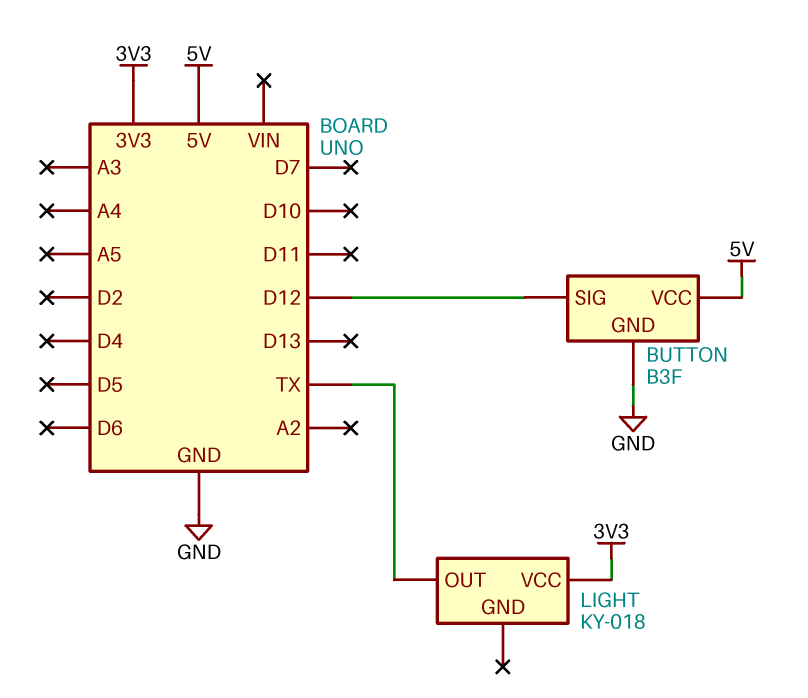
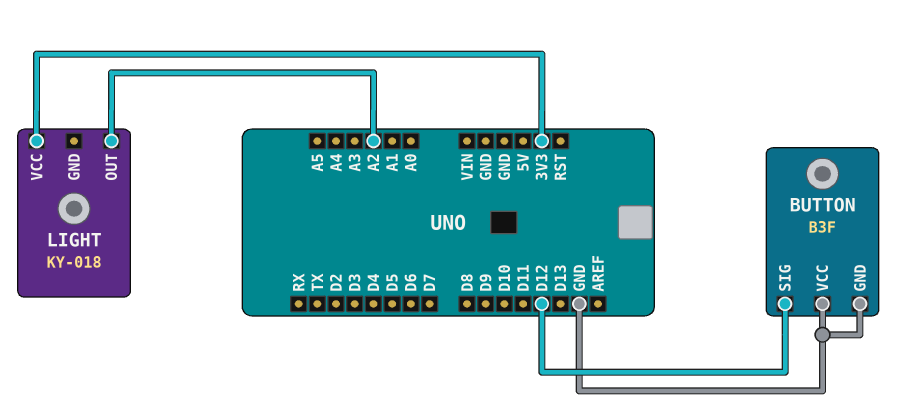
BUTTON pin VCC: 5V -> GND
LIGHT pin OUT: TX -> A2

